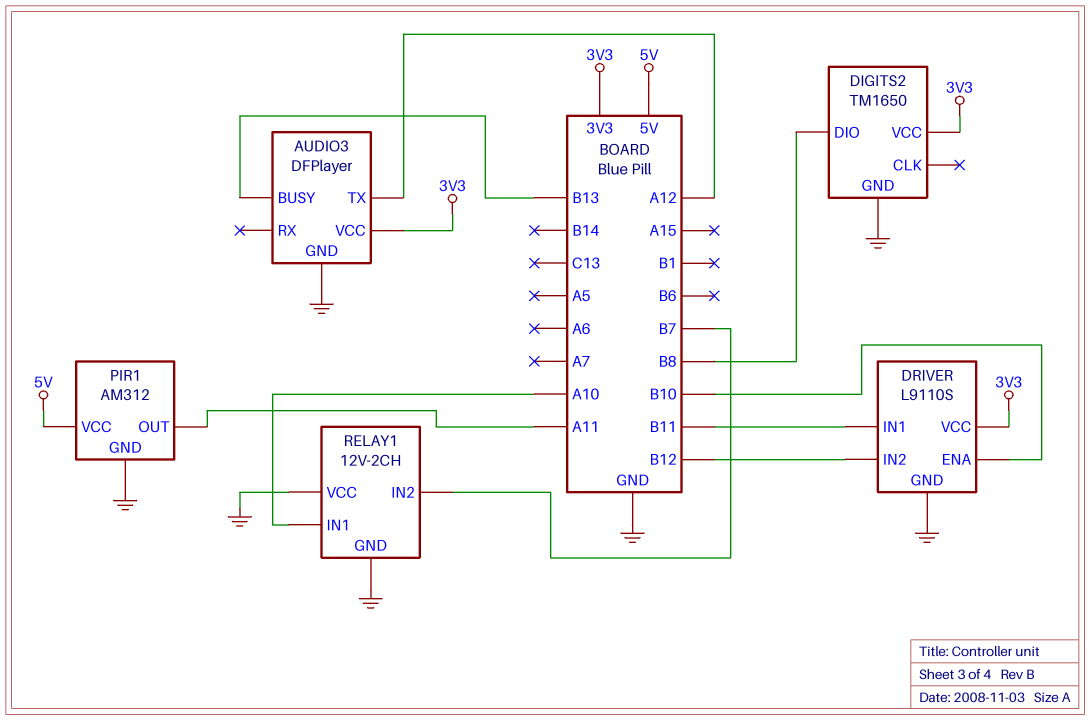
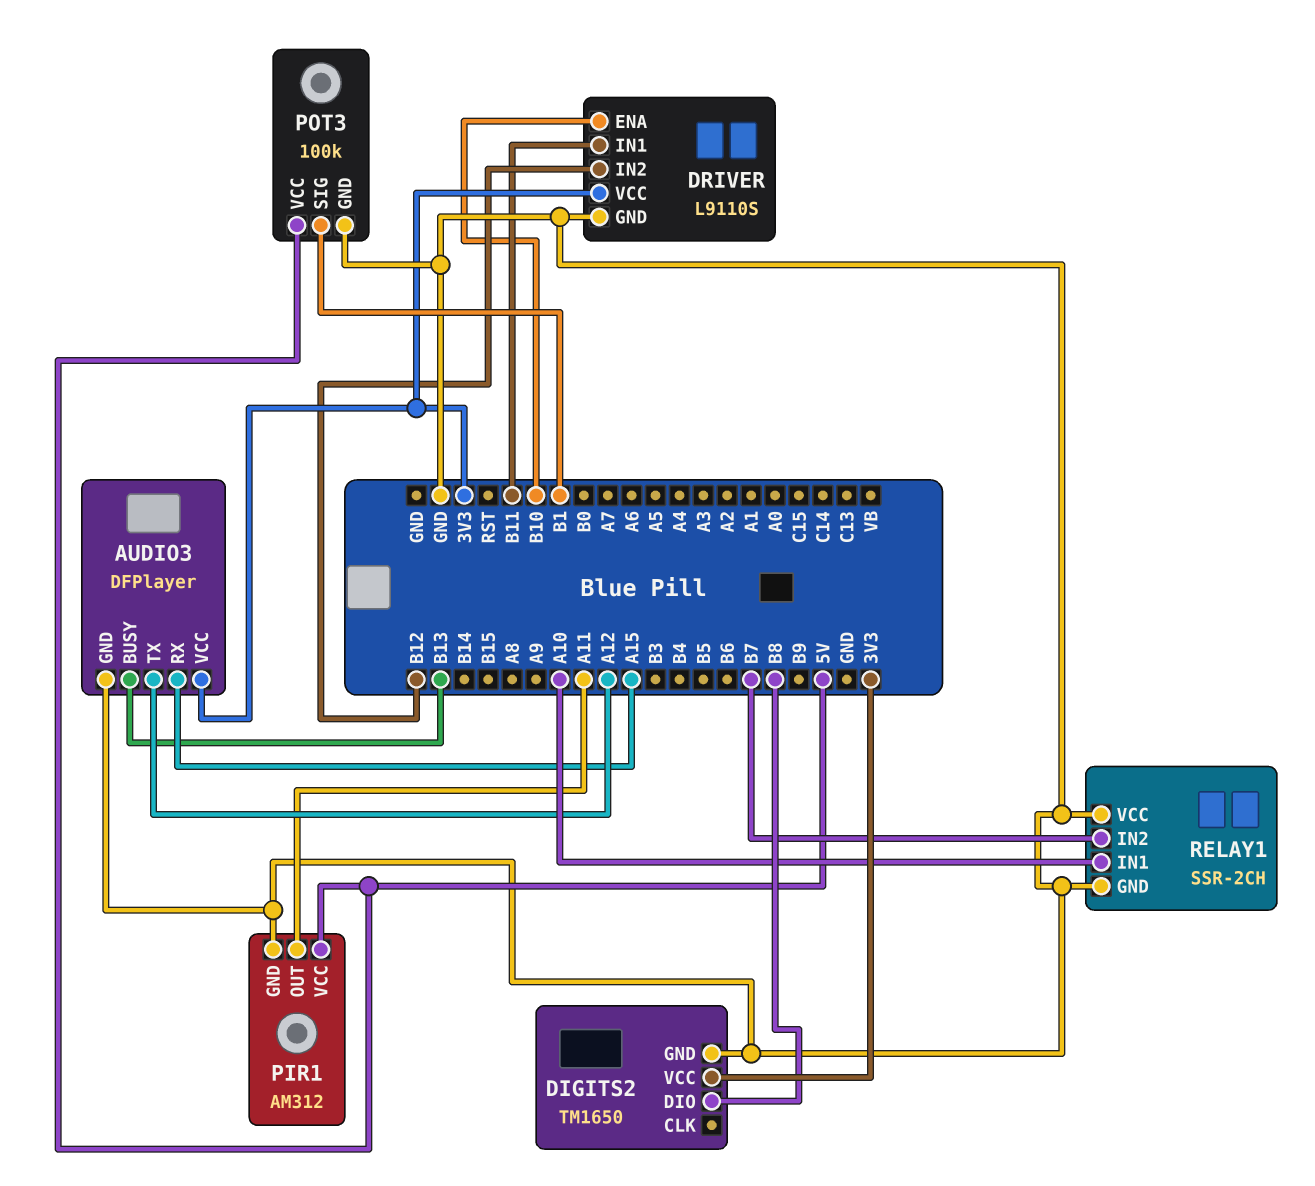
AUDIO3 pin RX: none -> A15
POT3: none -> 100k
POT3 pin GND: none -> GND
POT3 pin SIG: none -> B1
POT3 pin VCC: none -> 5V
RELAY1: 12V-2CH -> SSR-2CH

